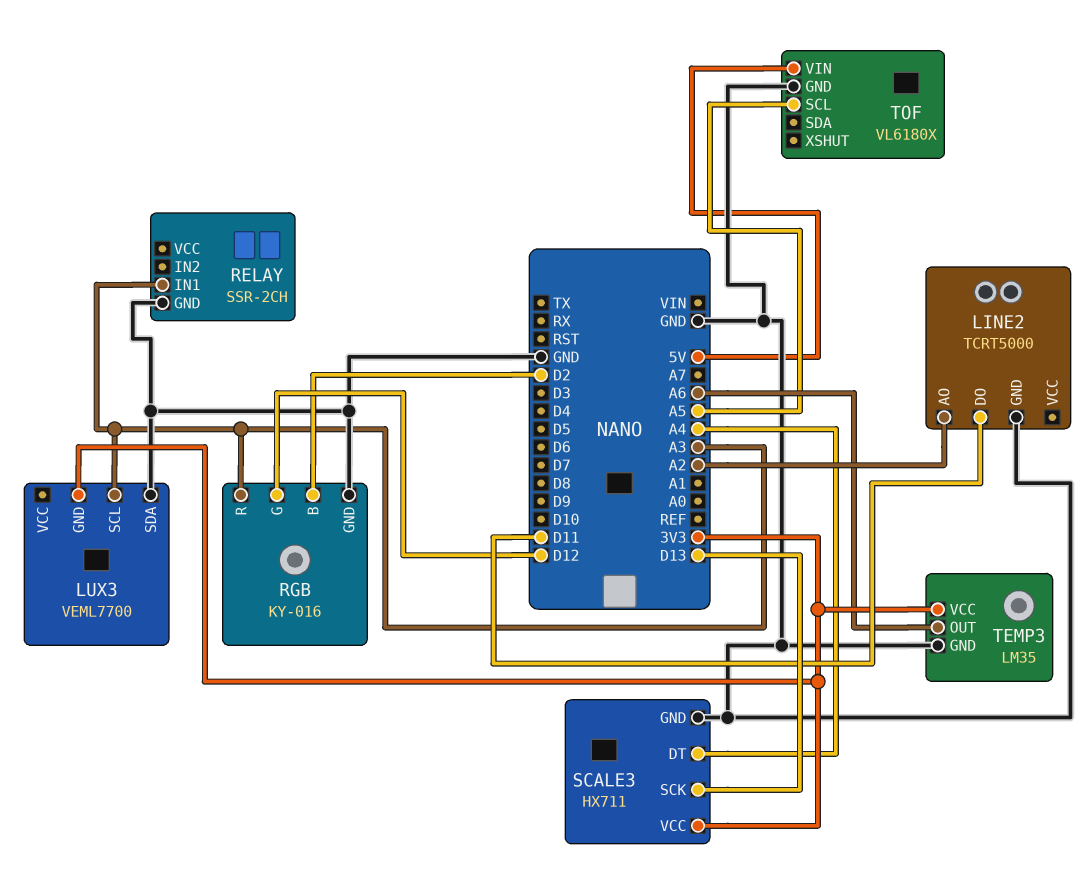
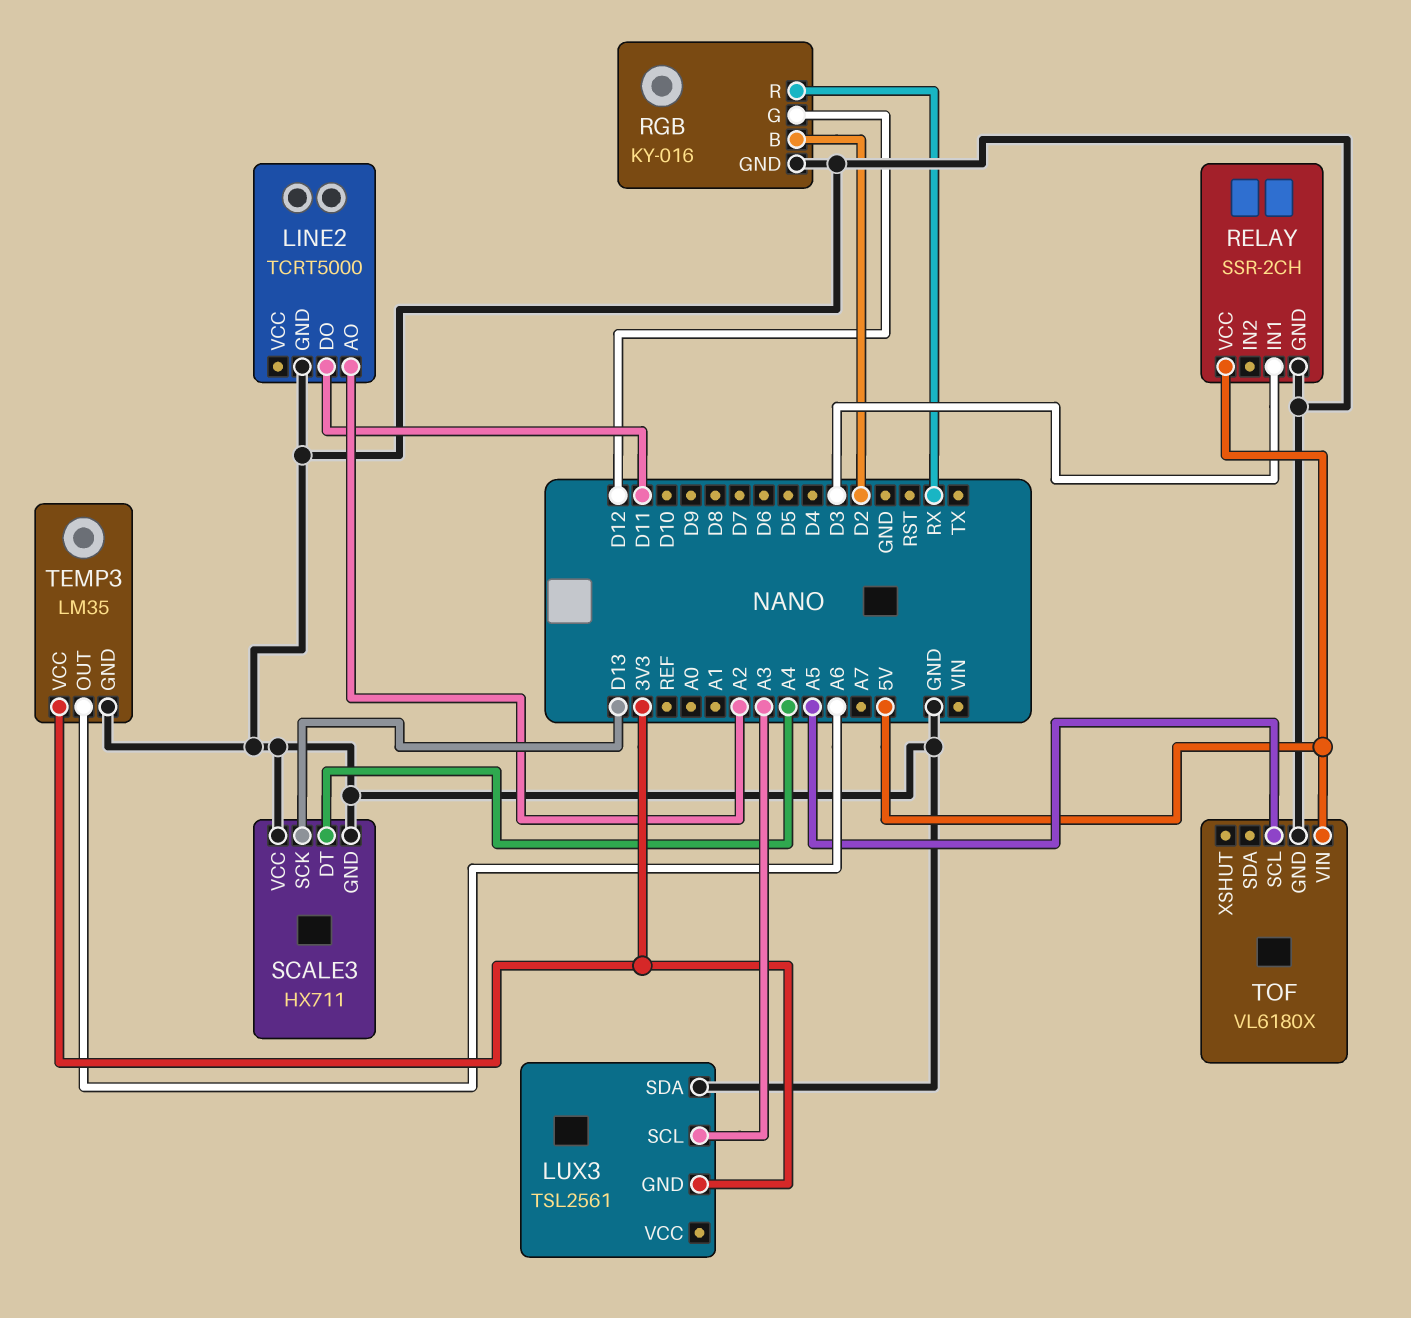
LUX3: VEML7700 -> TSL2561
RELAY pin IN1: A3 -> D3
RELAY pin VCC: none -> 5V
RGB pin R: A3 -> RX
SCALE3 pin VCC: 3V3 -> GND

